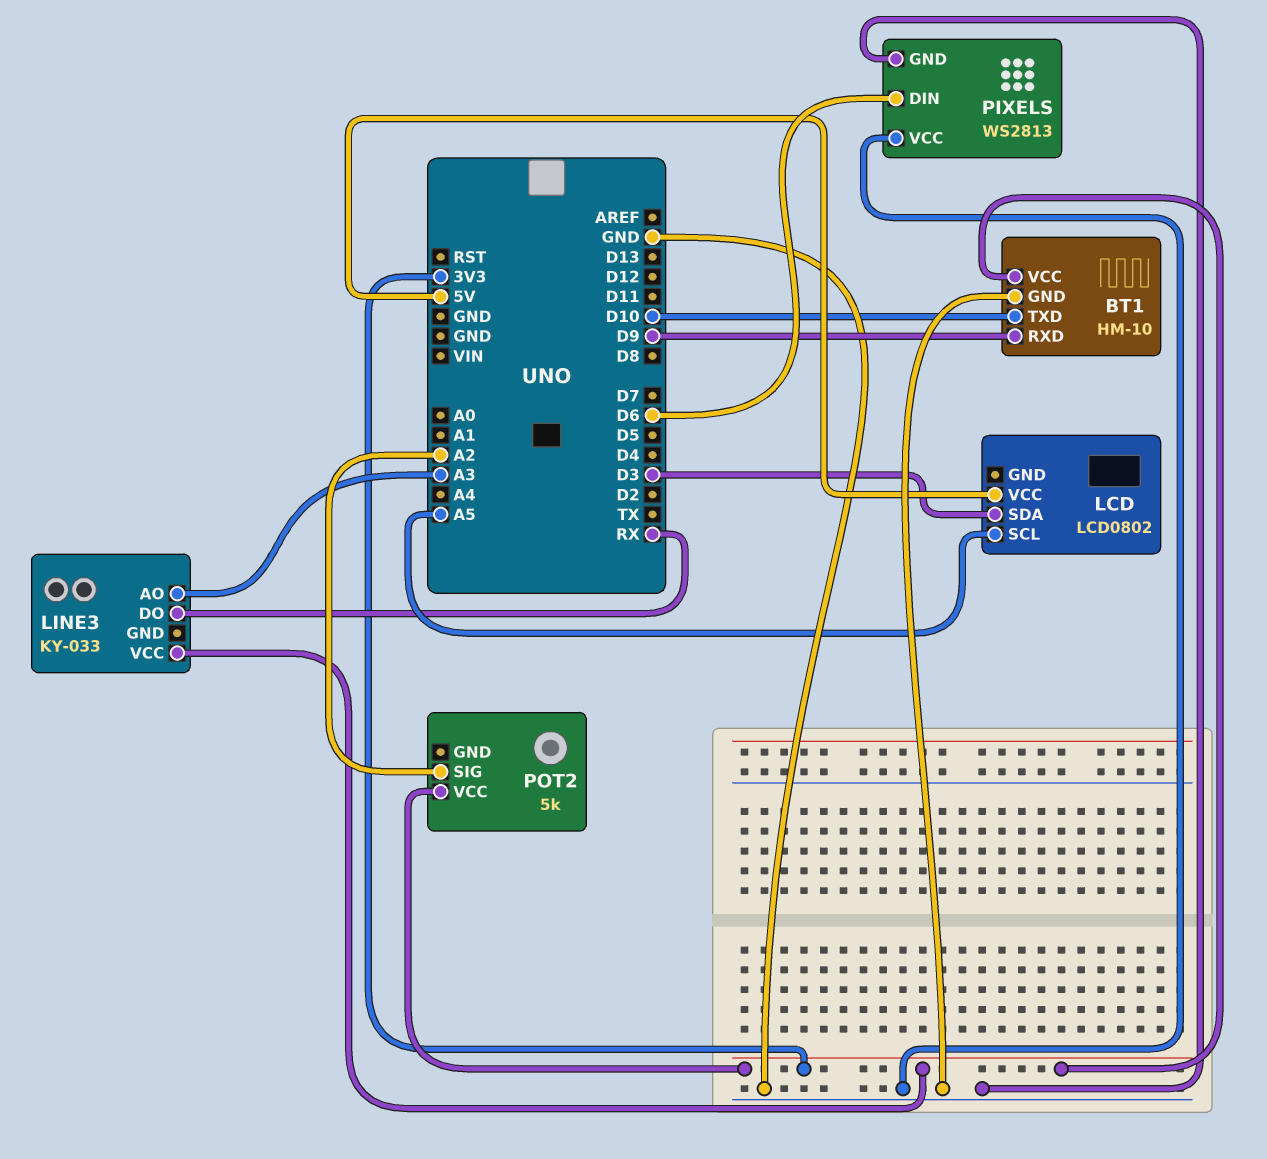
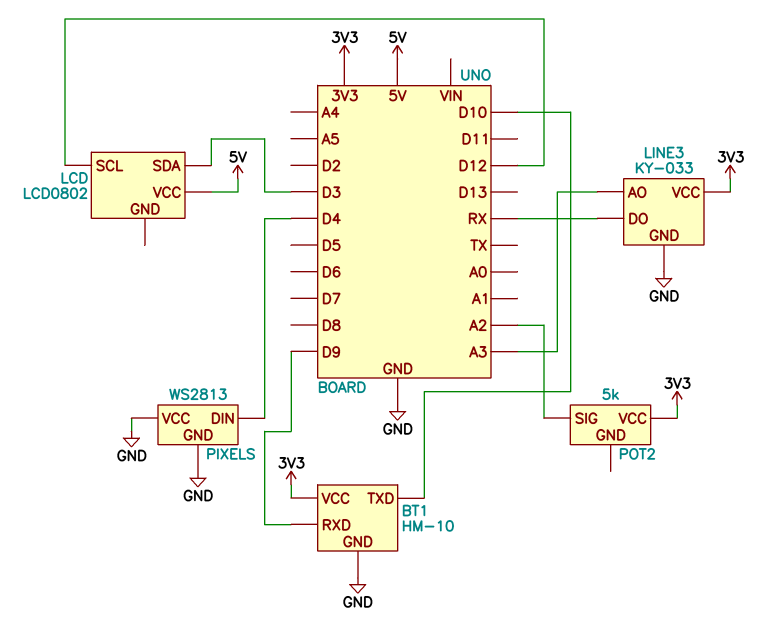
LCD pin SCL: A5 -> D12
LINE3 pin GND: none -> GND
PIXELS pin DIN: D6 -> D4

